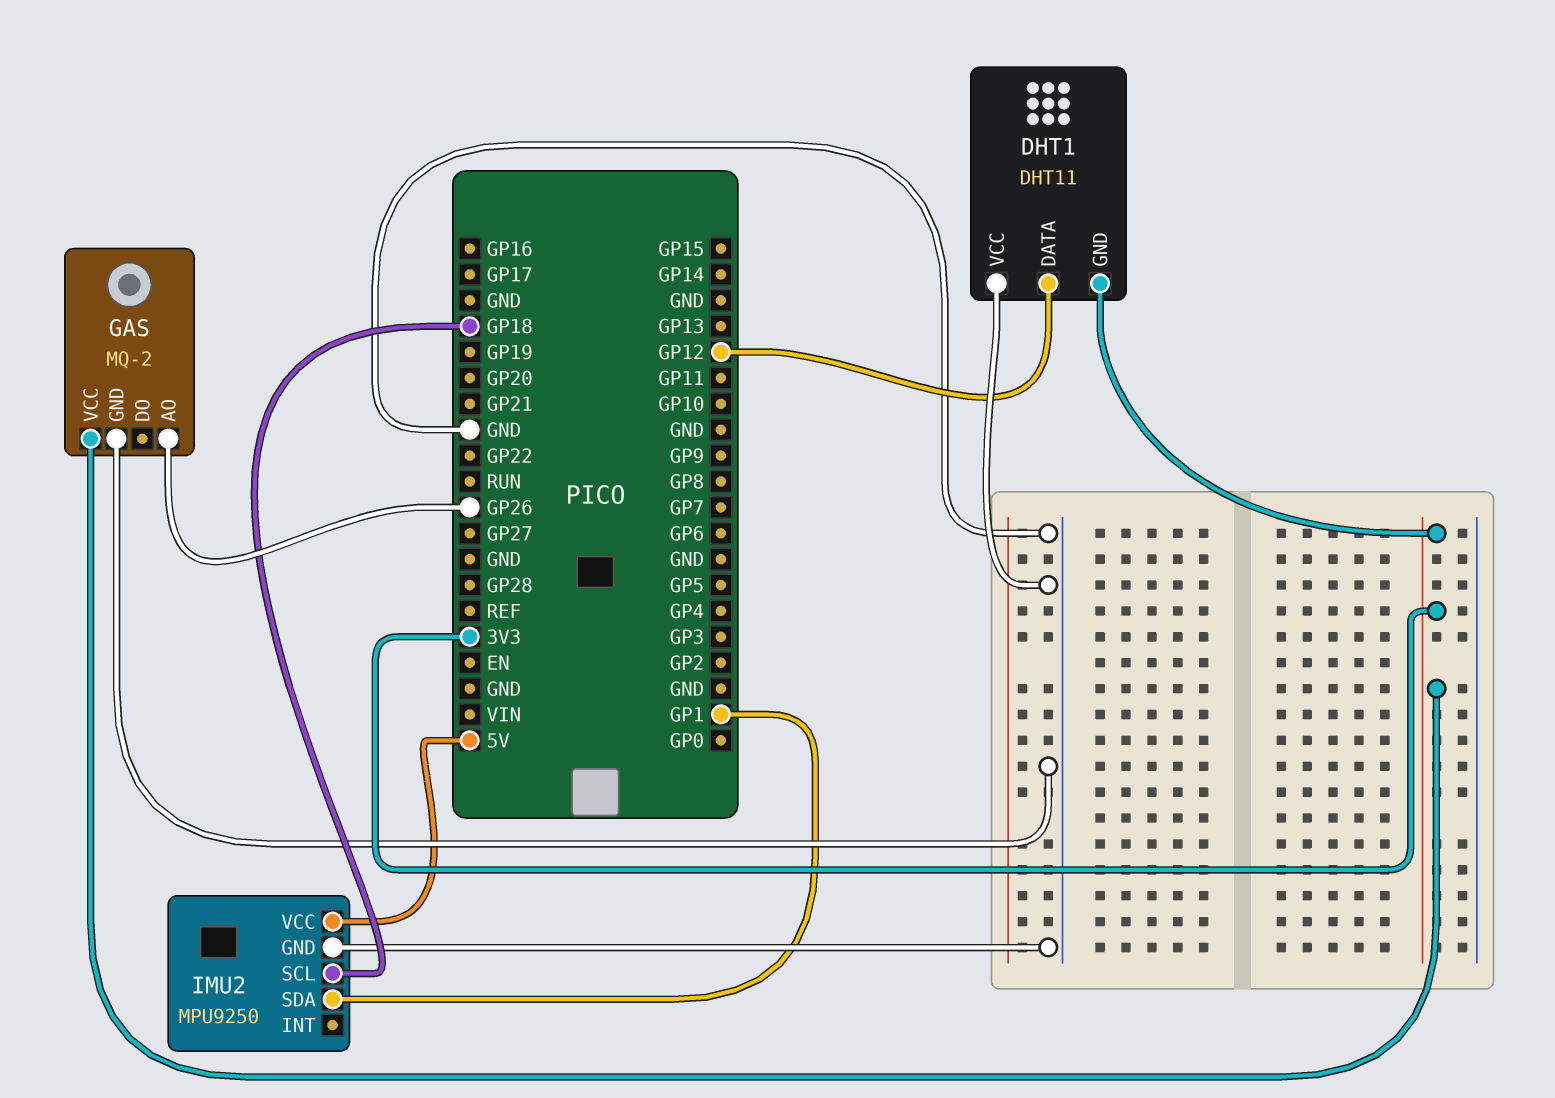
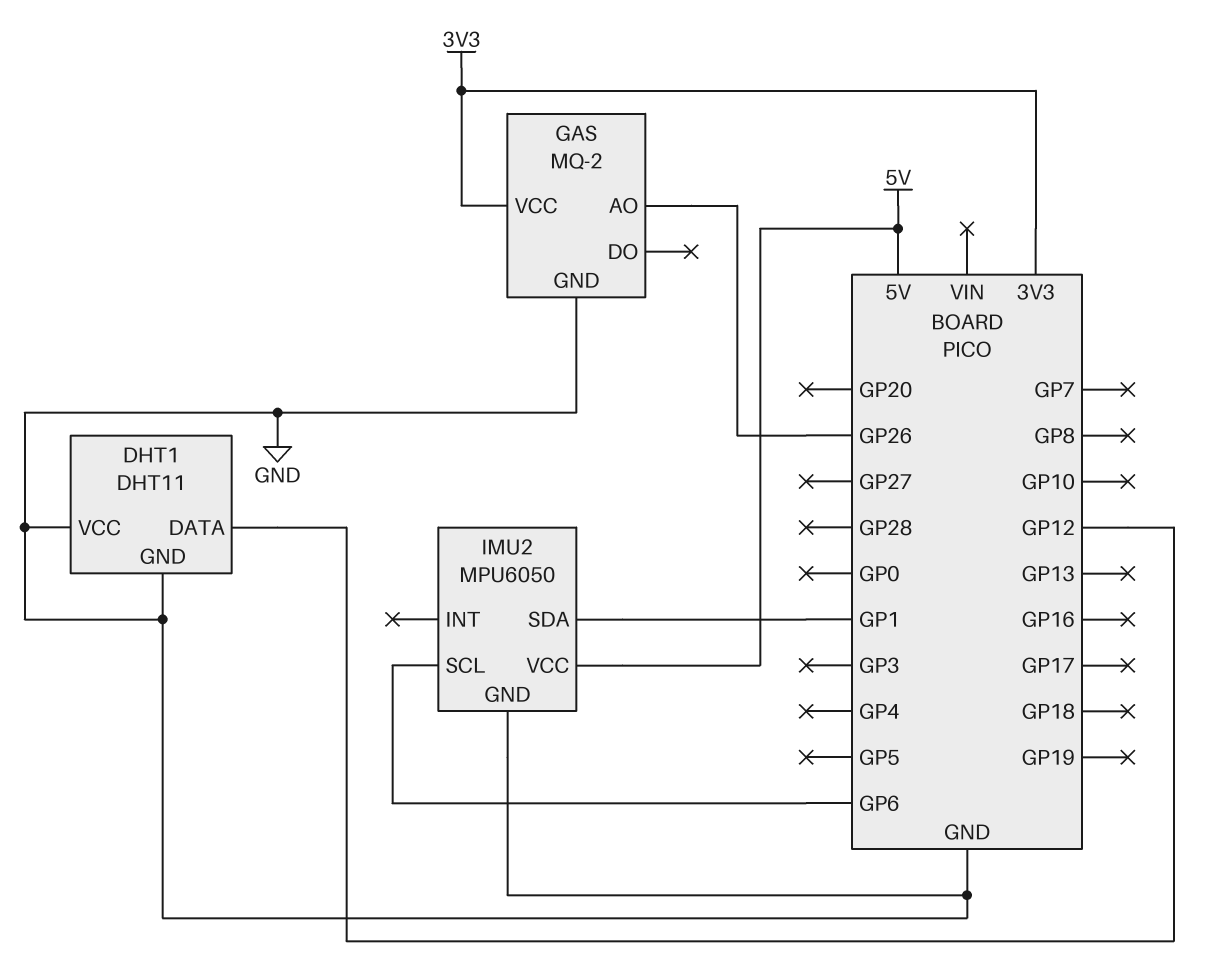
DHT1 pin GND: 3V3 -> GND
IMU2: MPU9250 -> MPU6050
IMU2 pin SCL: GP18 -> GP6

